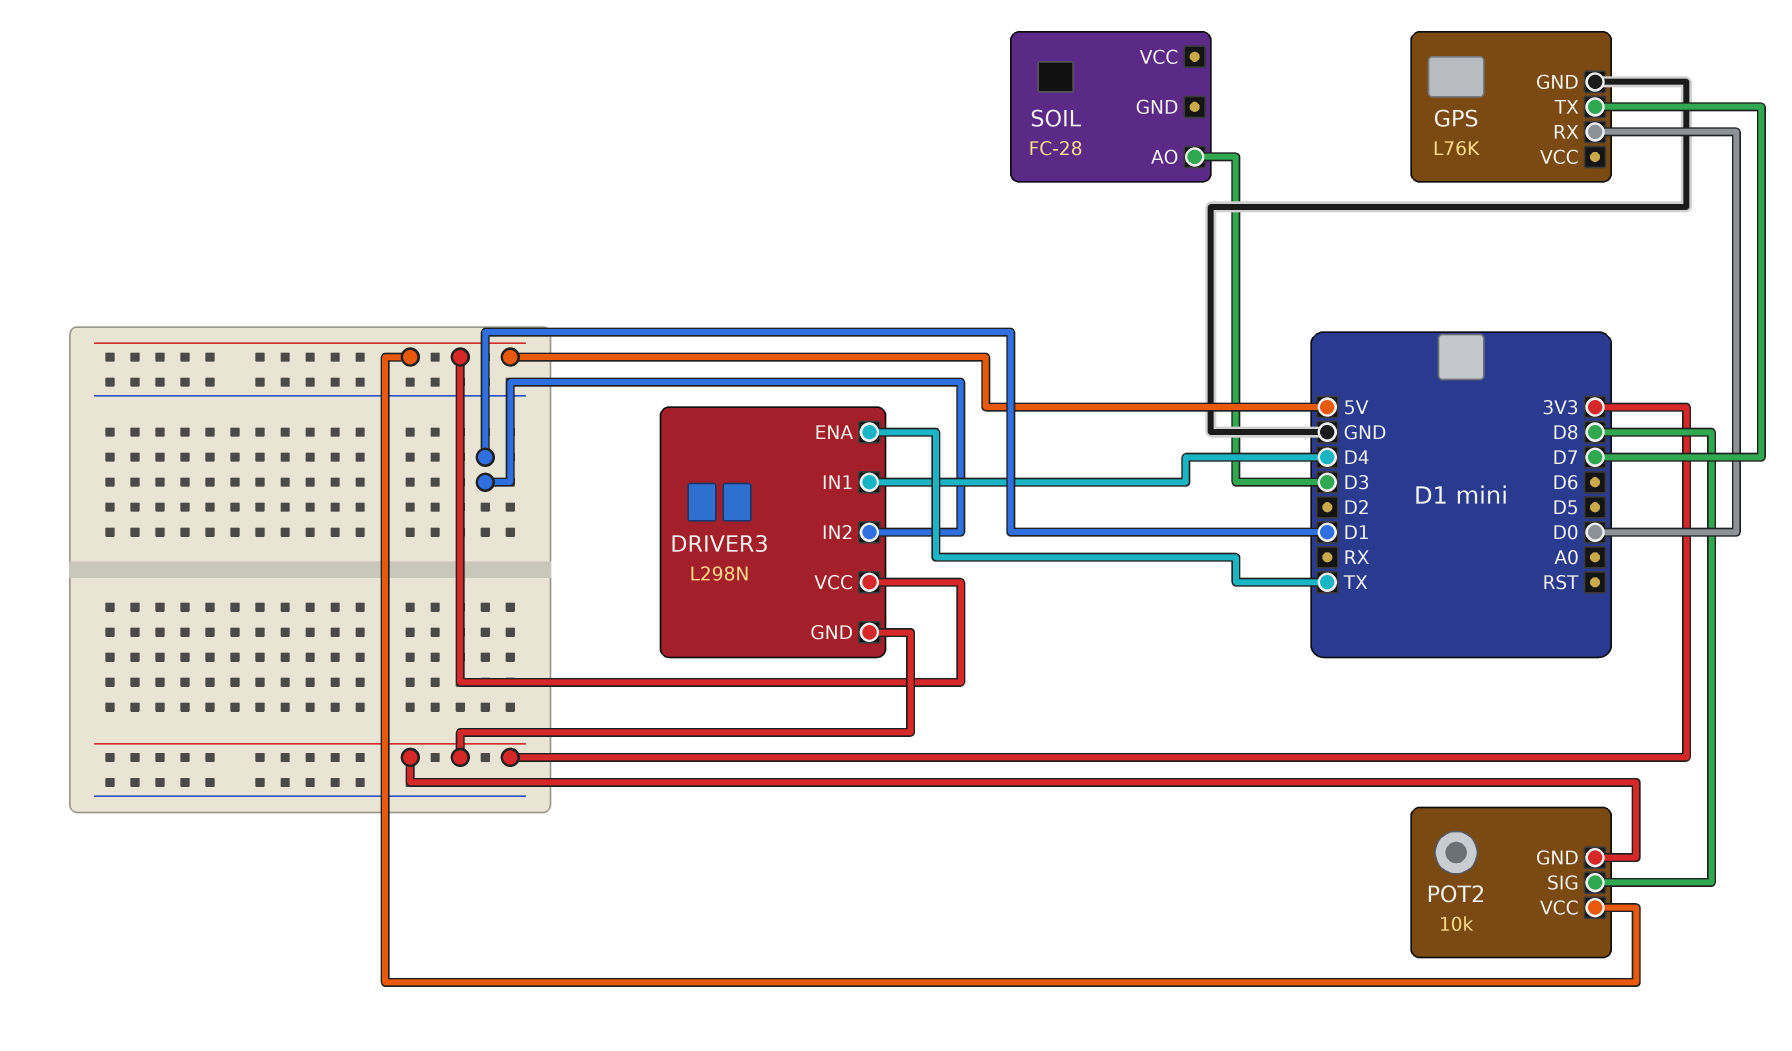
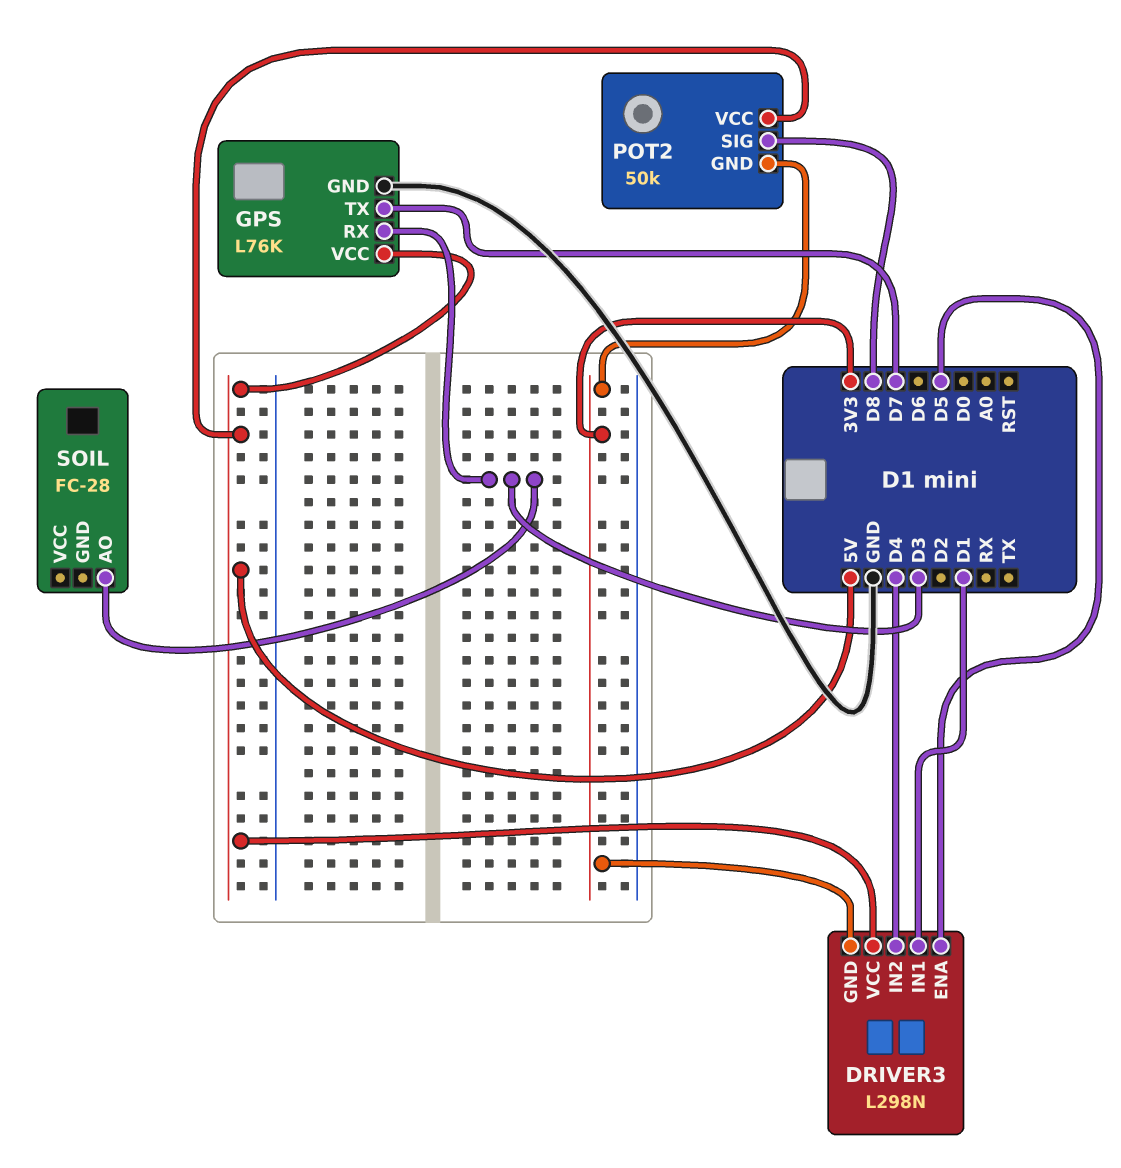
DRIVER3 pin ENA: TX -> D5
DRIVER3 pin IN1: D4 -> D1
DRIVER3 pin IN2: D1 -> D4
GPS pin RX: D0 -> D3
GPS pin VCC: none -> 5V
POT2: 10k -> 50k

